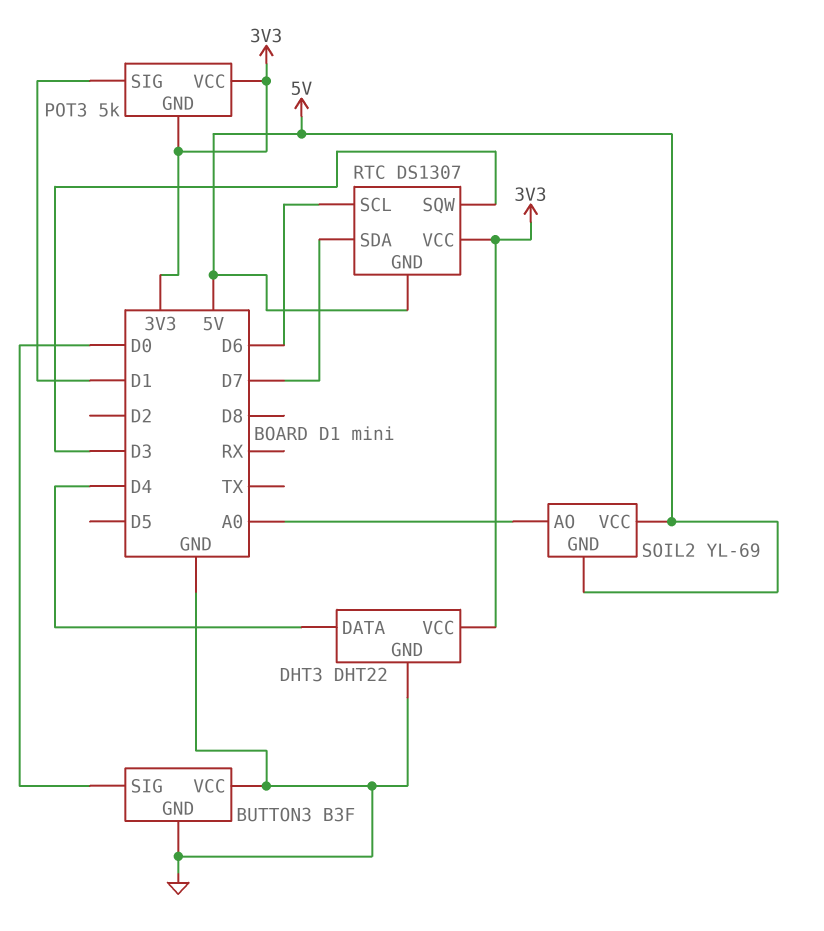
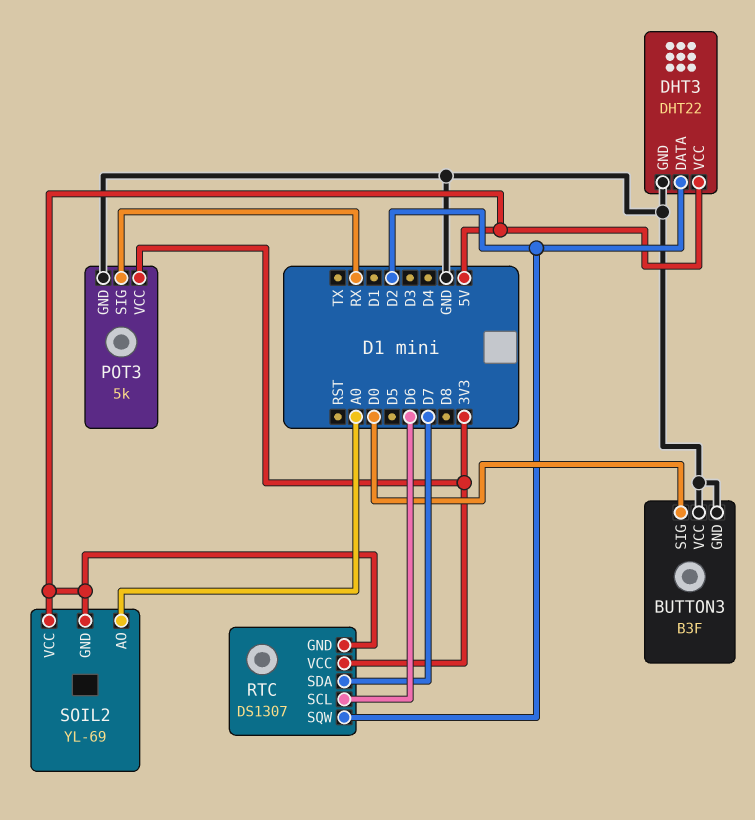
DHT3 pin DATA: D4 -> D2
DHT3 pin VCC: 3V3 -> 5V
POT3 pin GND: 3V3 -> GND
POT3 pin SIG: D1 -> RX
RTC pin SQW: D3 -> D2

